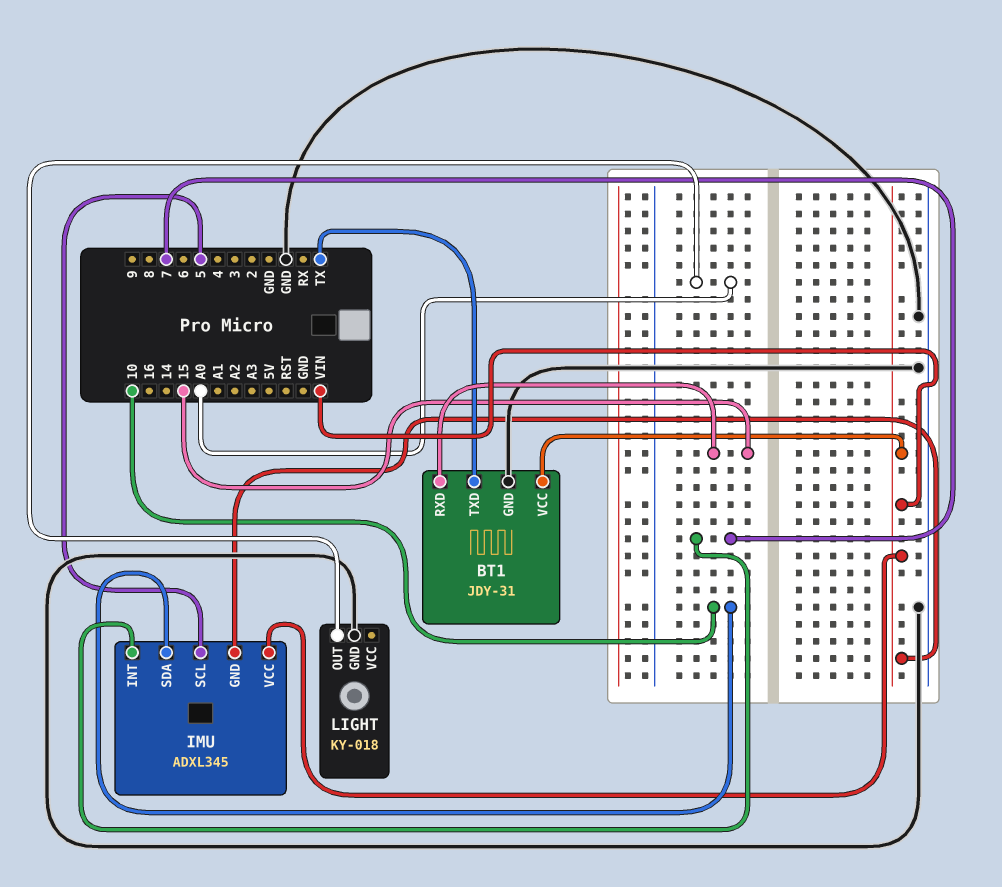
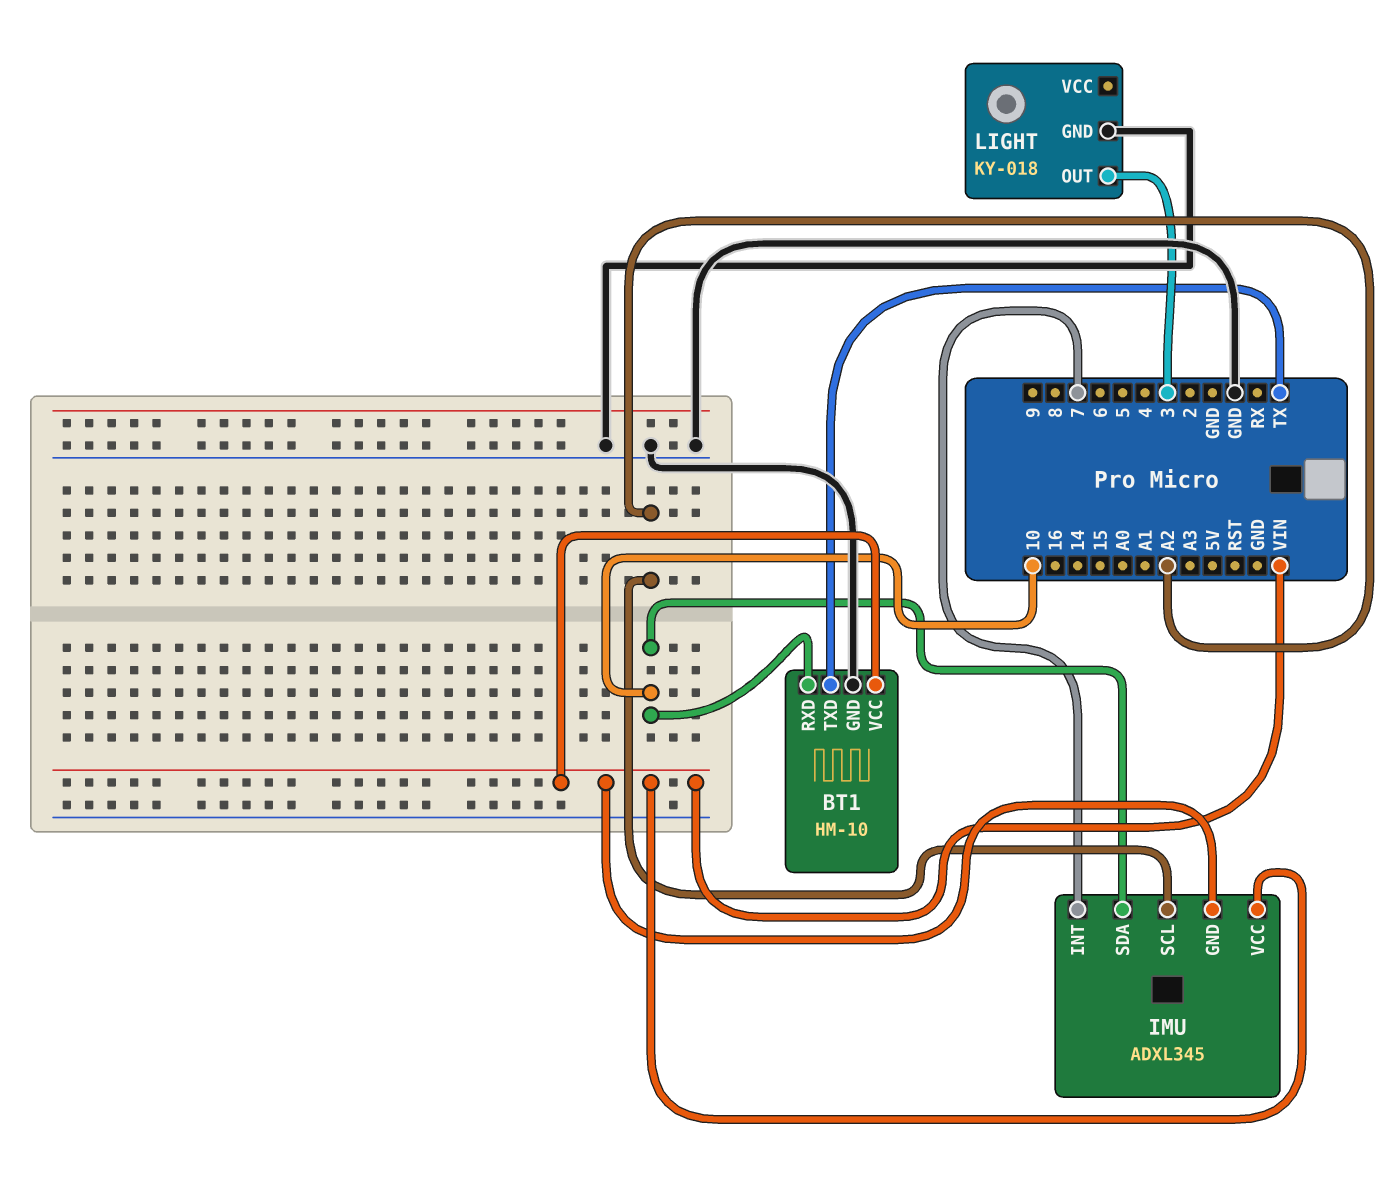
BT1: JDY-31 -> HM-10
BT1 pin RXD: 15 -> 10
IMU pin SCL: 5 -> A2
LIGHT pin OUT: A0 -> 3

